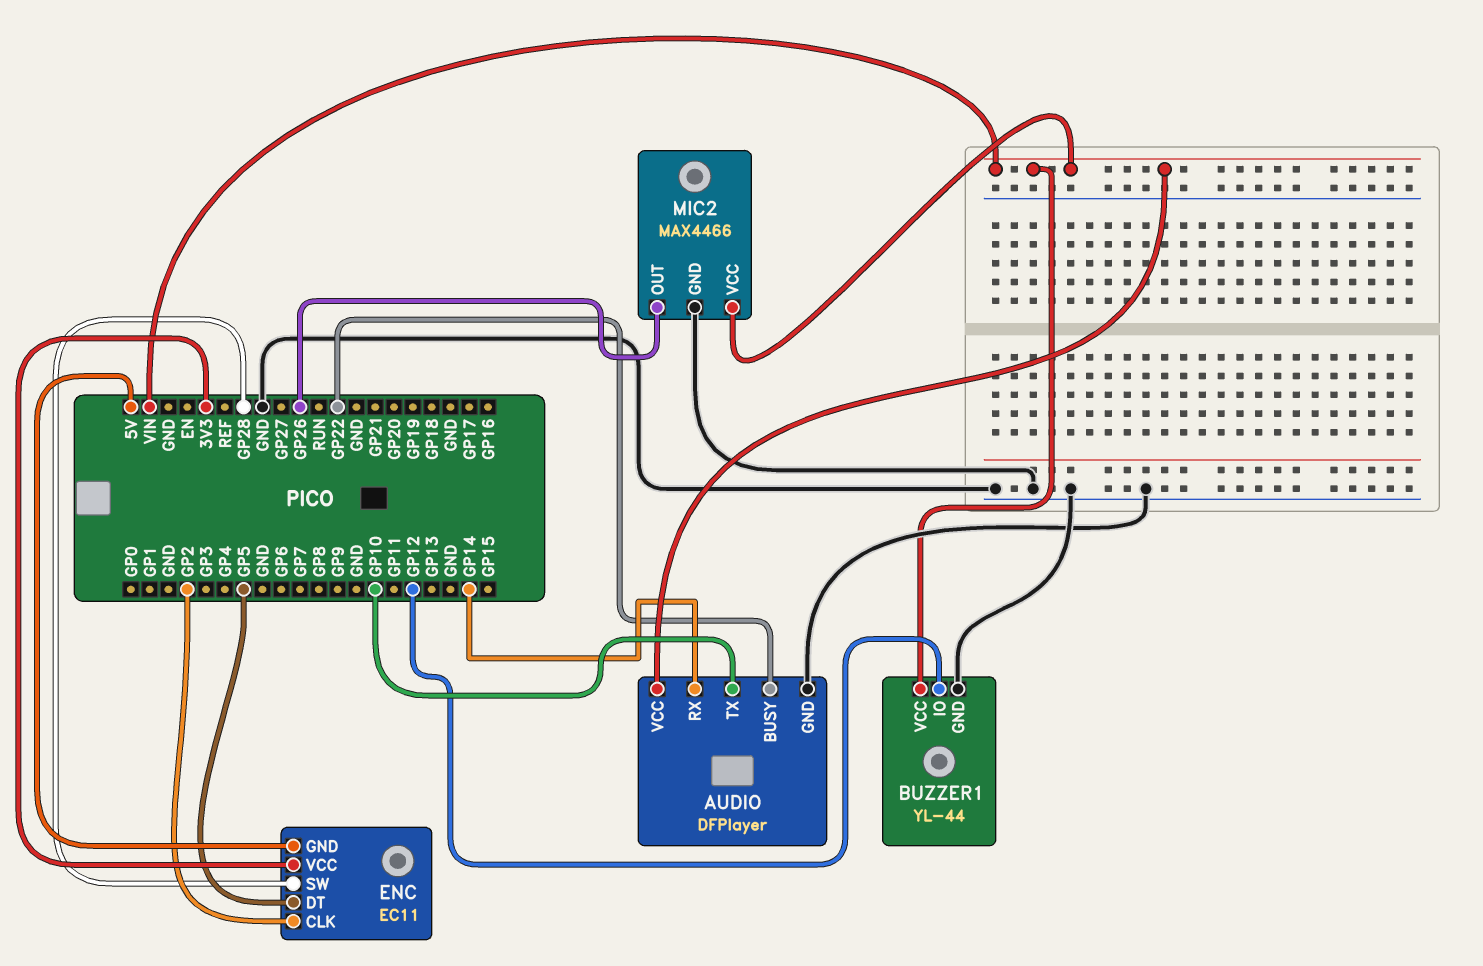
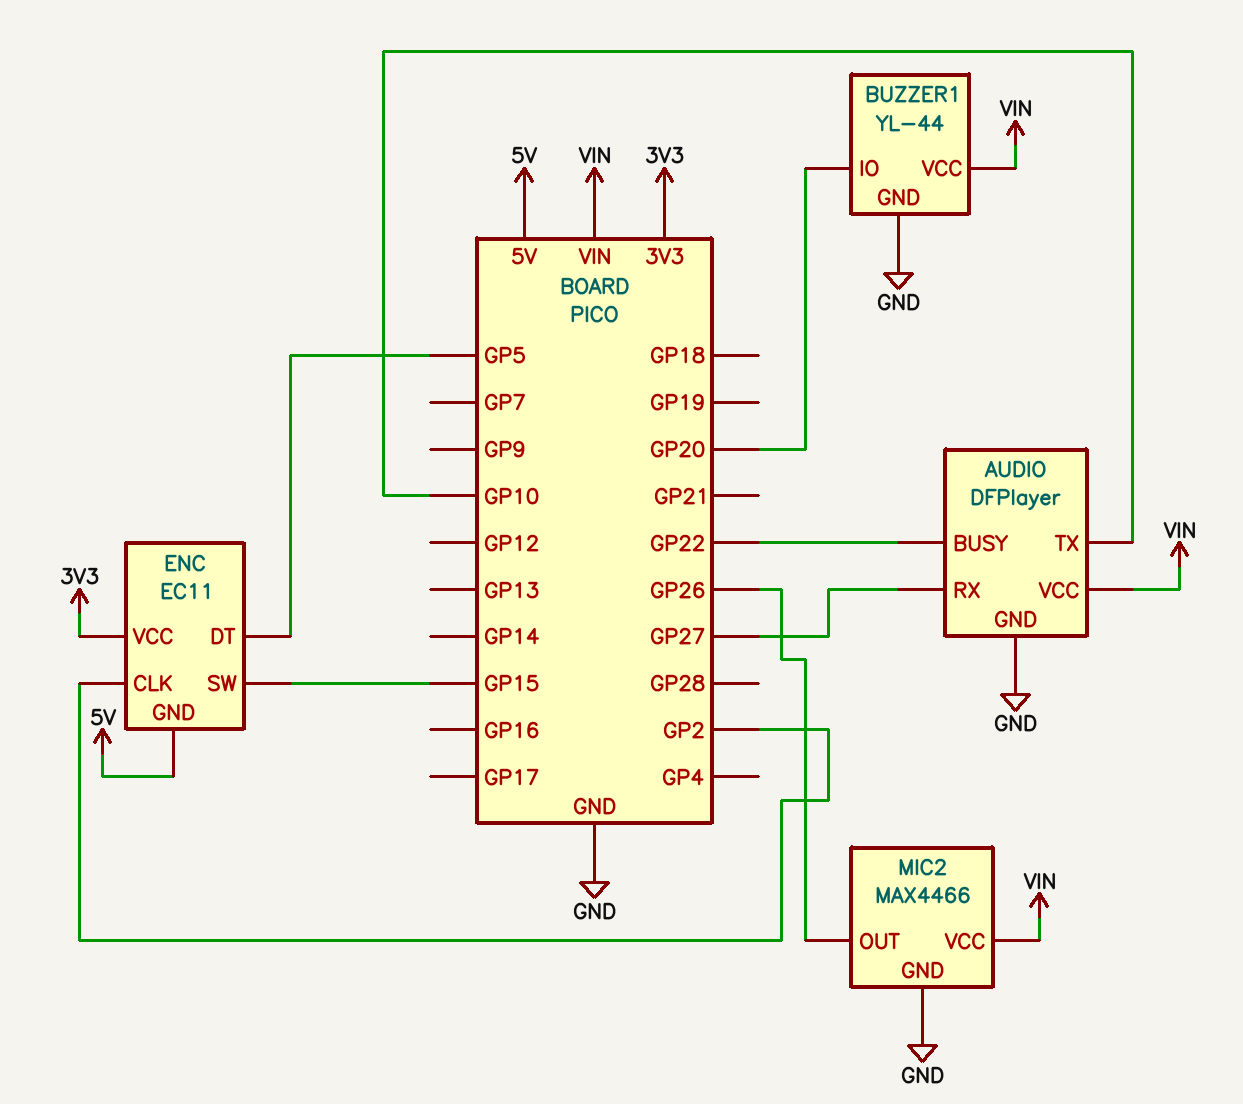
AUDIO pin RX: GP14 -> GP27
BUZZER1 pin IO: GP12 -> GP20
ENC pin SW: GP28 -> GP15

